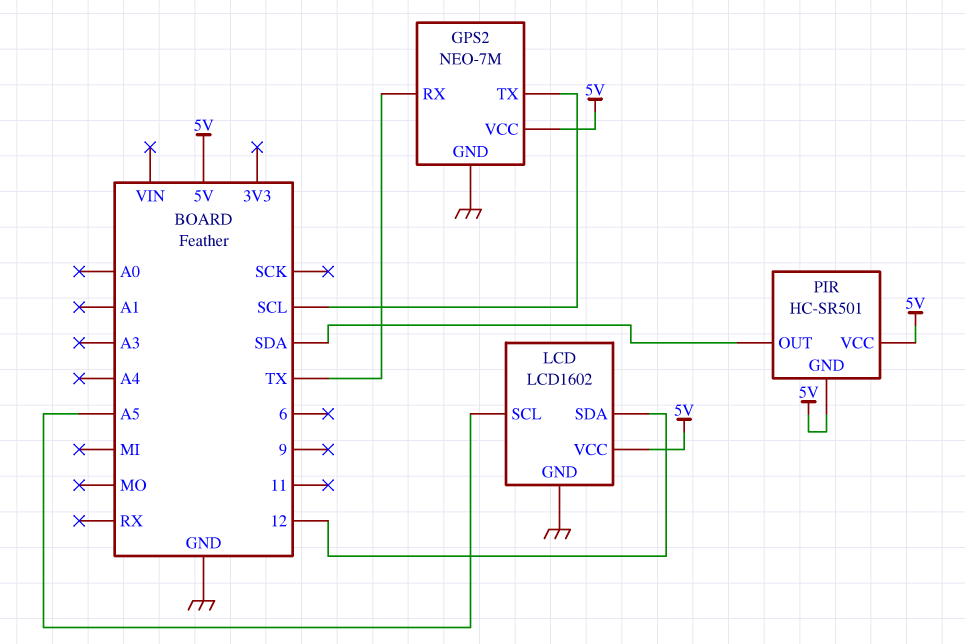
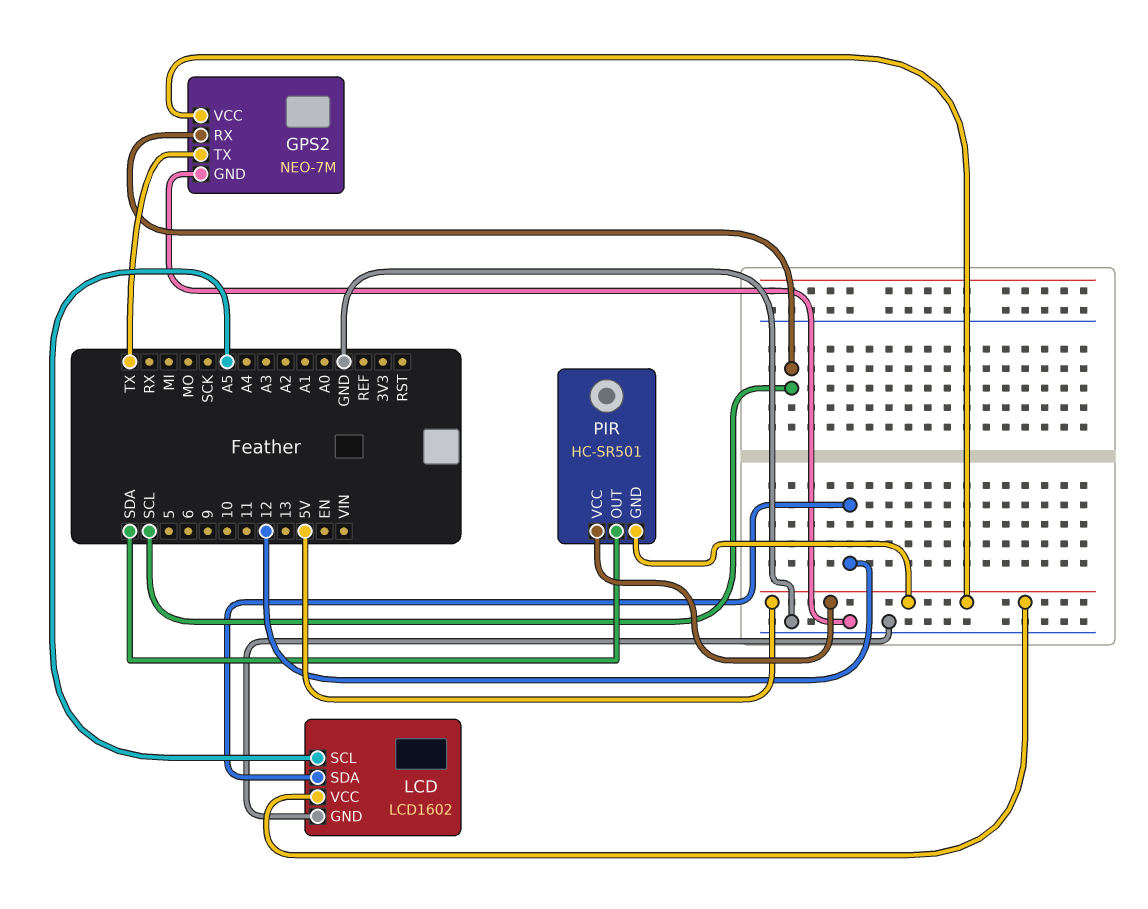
GPS2 pin RX: TX -> SCL
GPS2 pin TX: SCL -> TX

